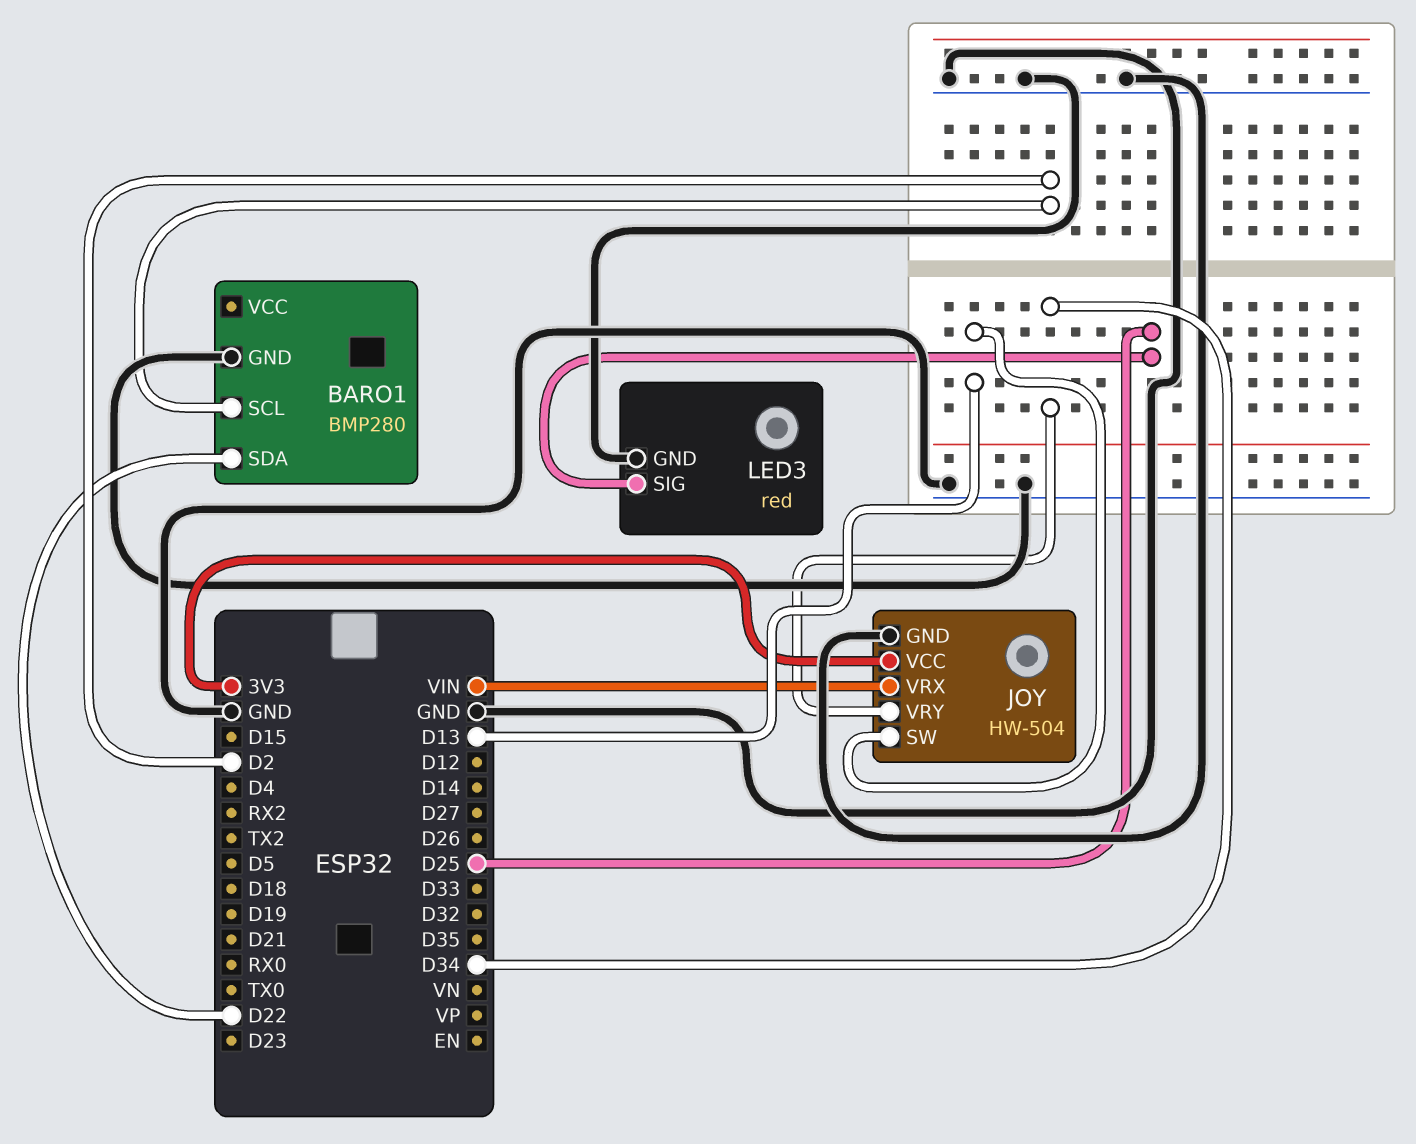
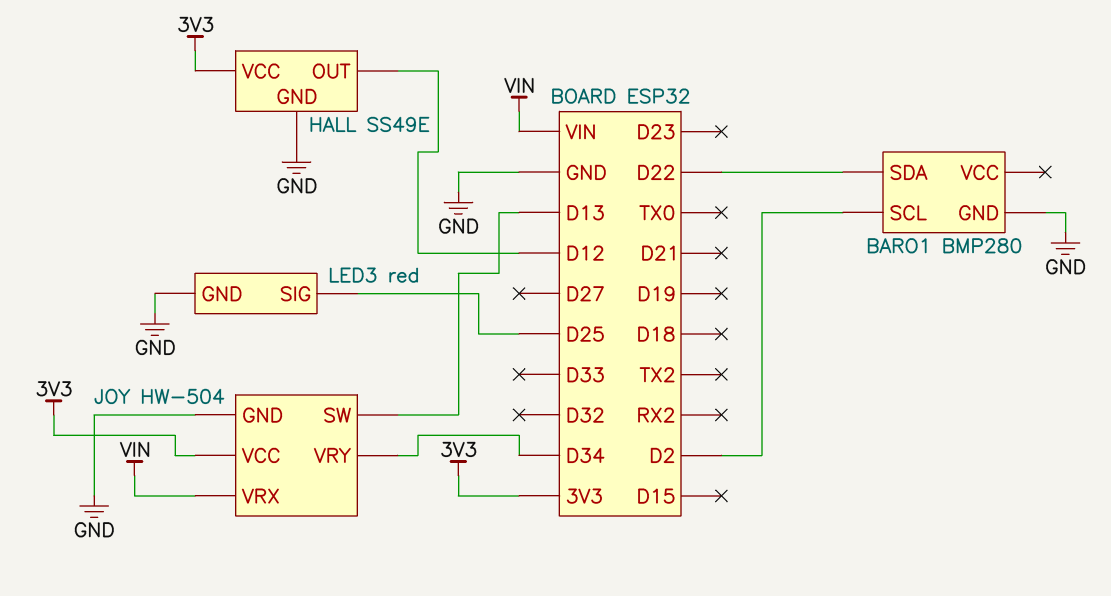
HALL: none -> SS49E
HALL pin GND: none -> GND
HALL pin OUT: none -> D12
HALL pin VCC: none -> 3V3

